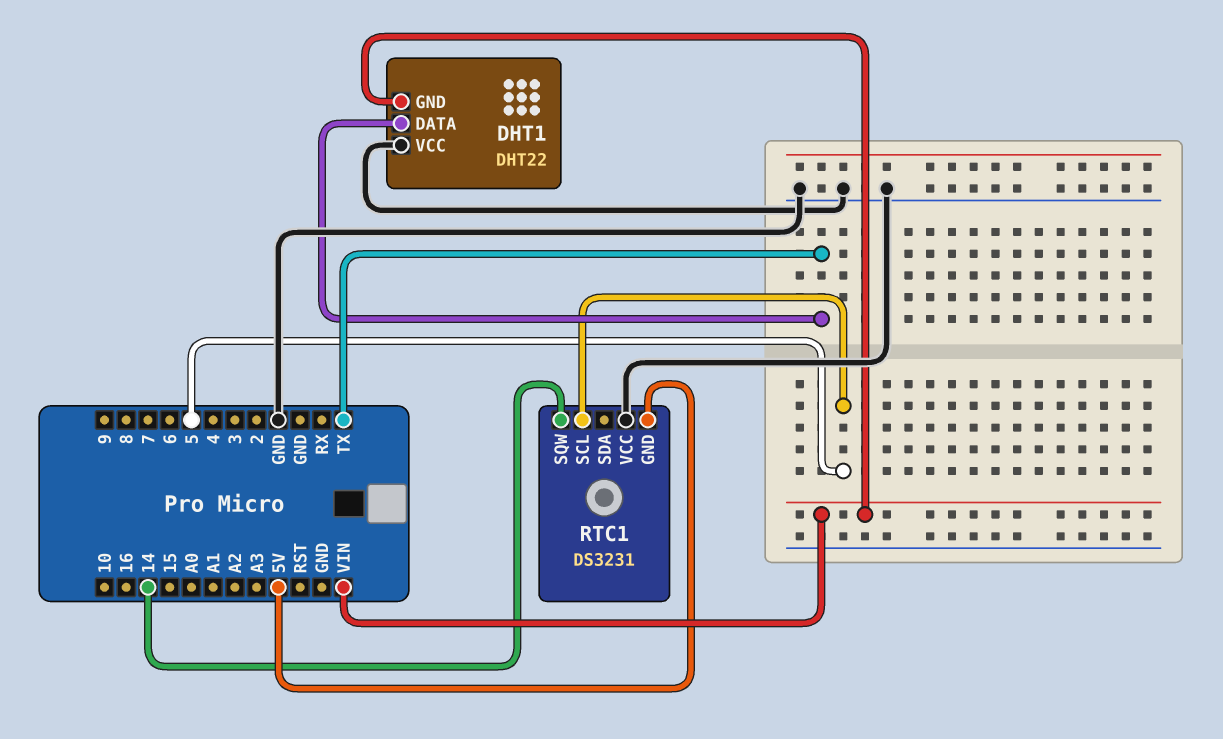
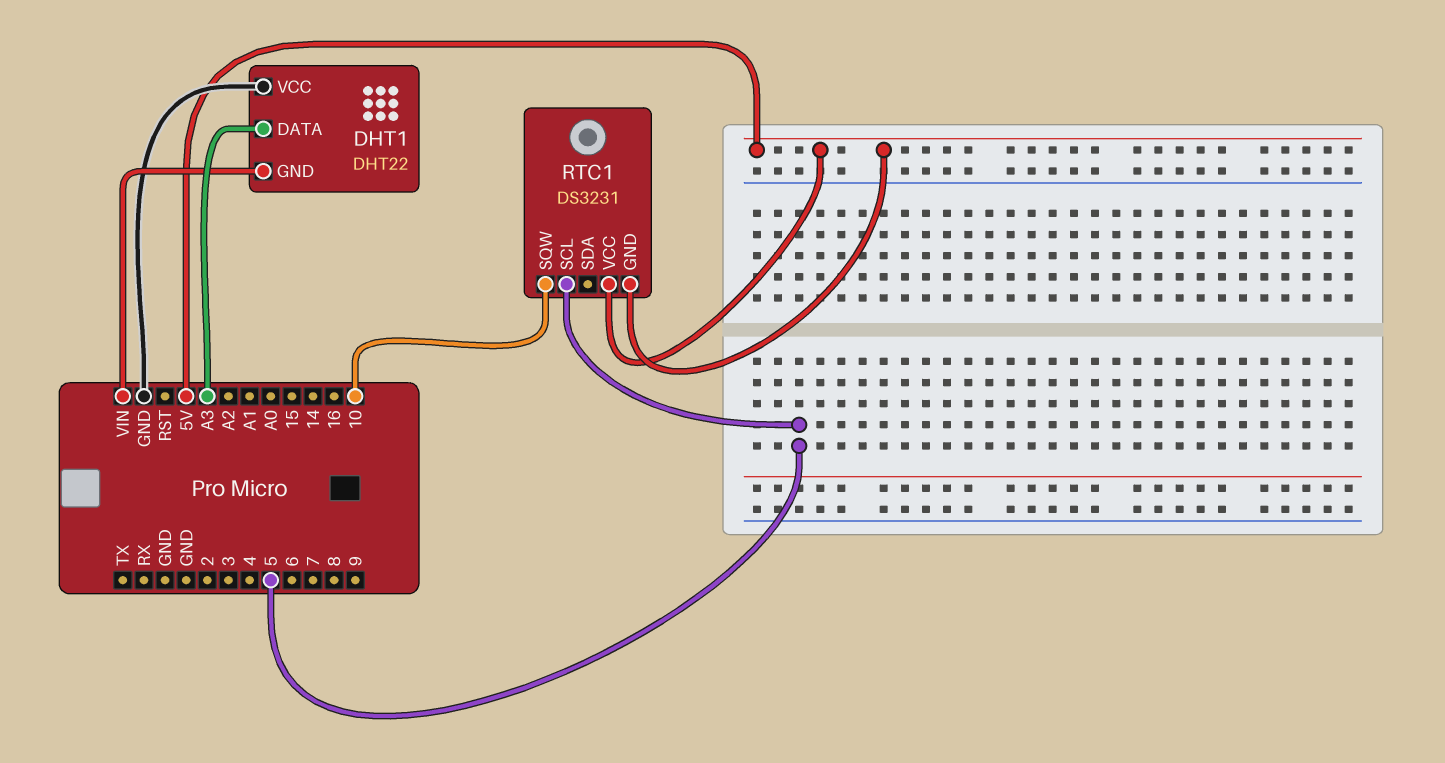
DHT1 pin DATA: TX -> A3
RTC1 pin SQW: 14 -> 10
RTC1 pin VCC: GND -> 5V

